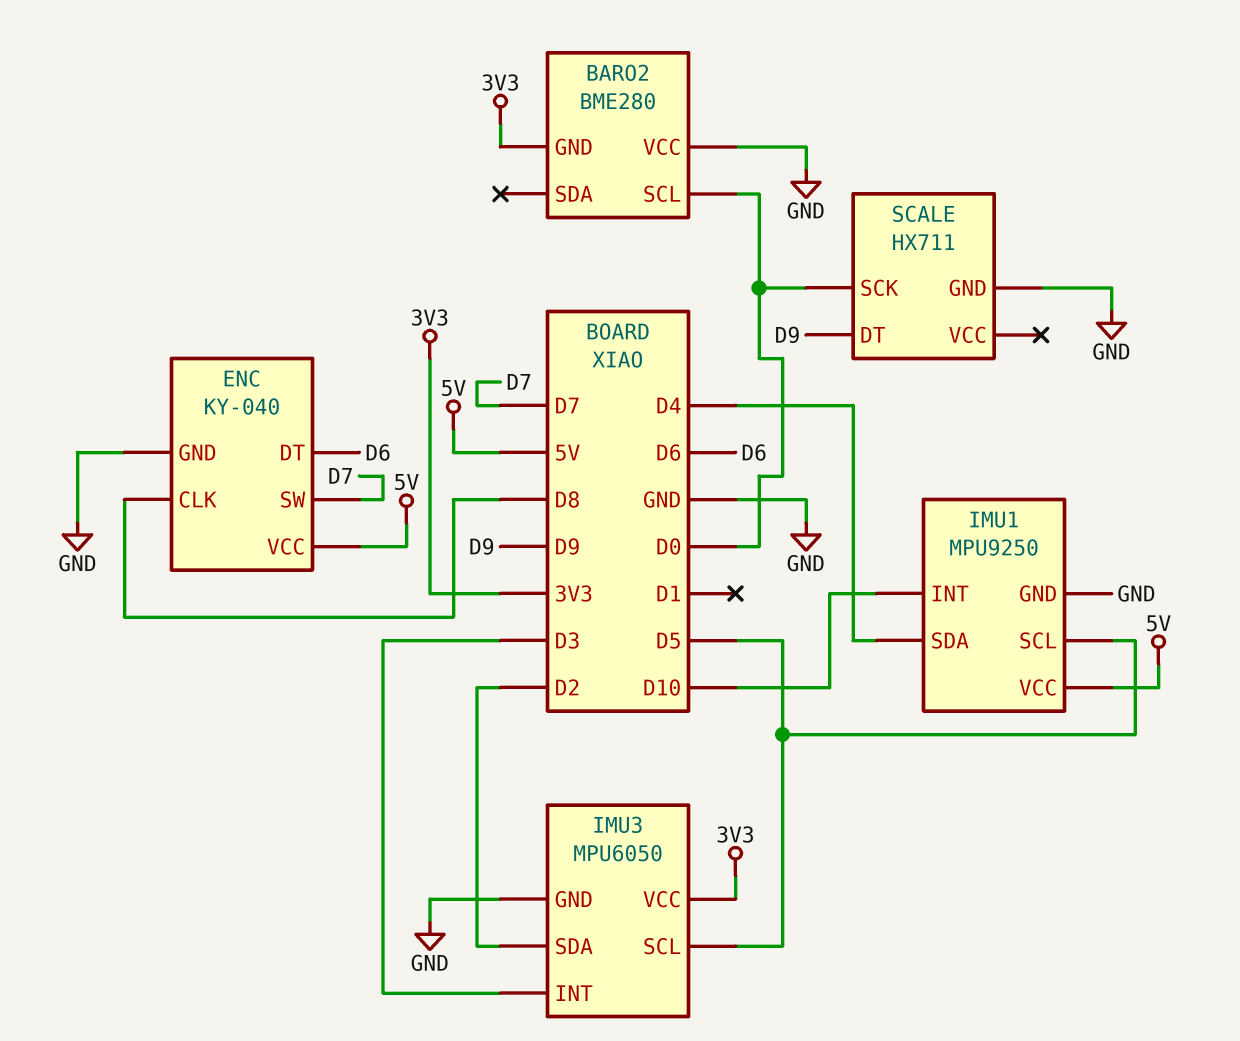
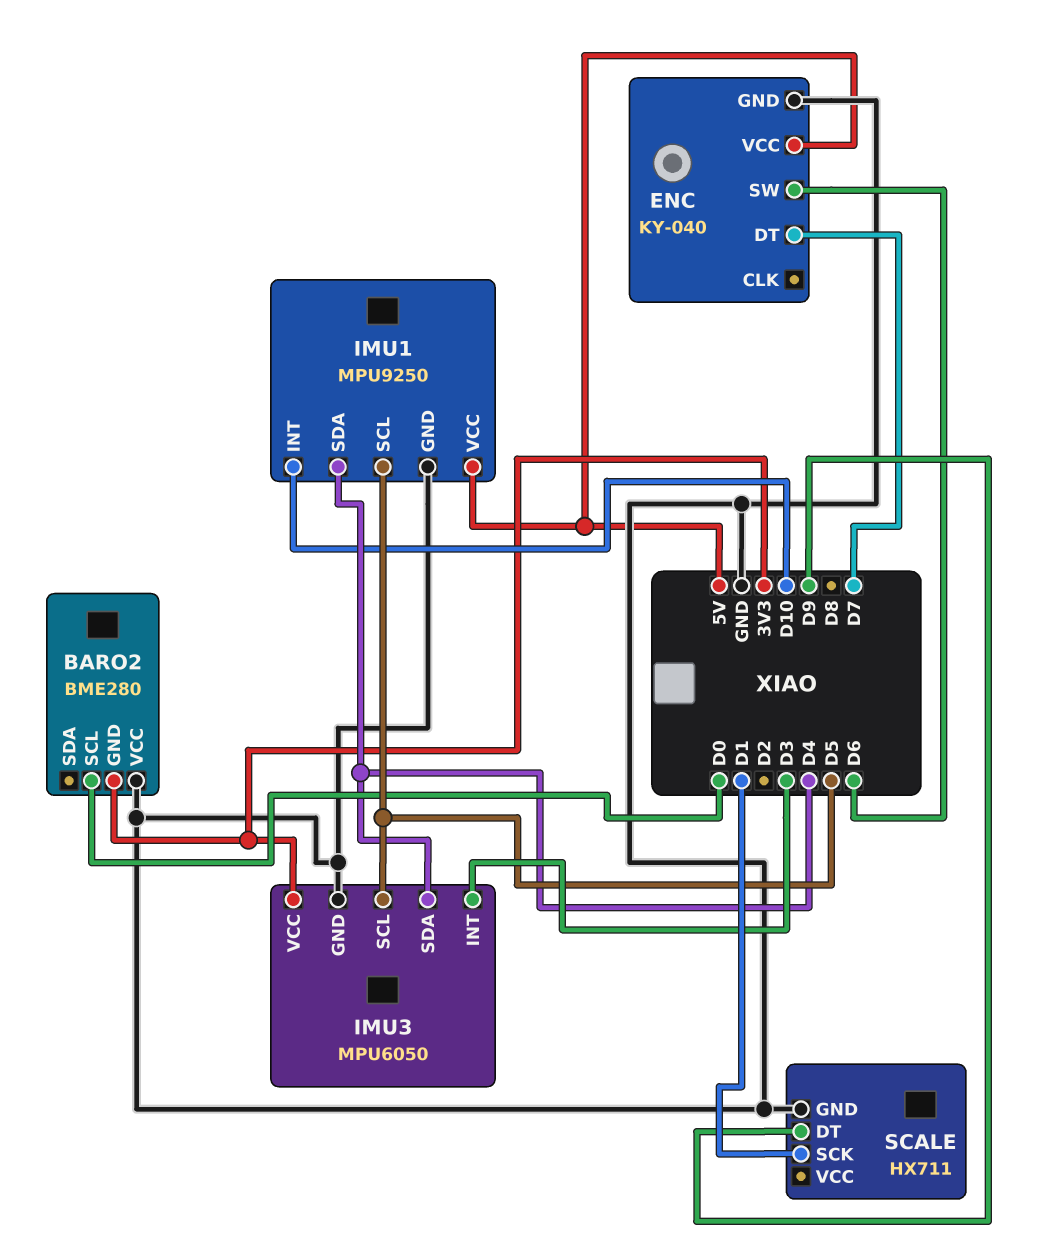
ENC pin CLK: D8 -> none
ENC pin DT: D6 -> D7
ENC pin SW: D7 -> D6
IMU3 pin SDA: D2 -> D4
SCALE pin SCK: D0 -> D1

